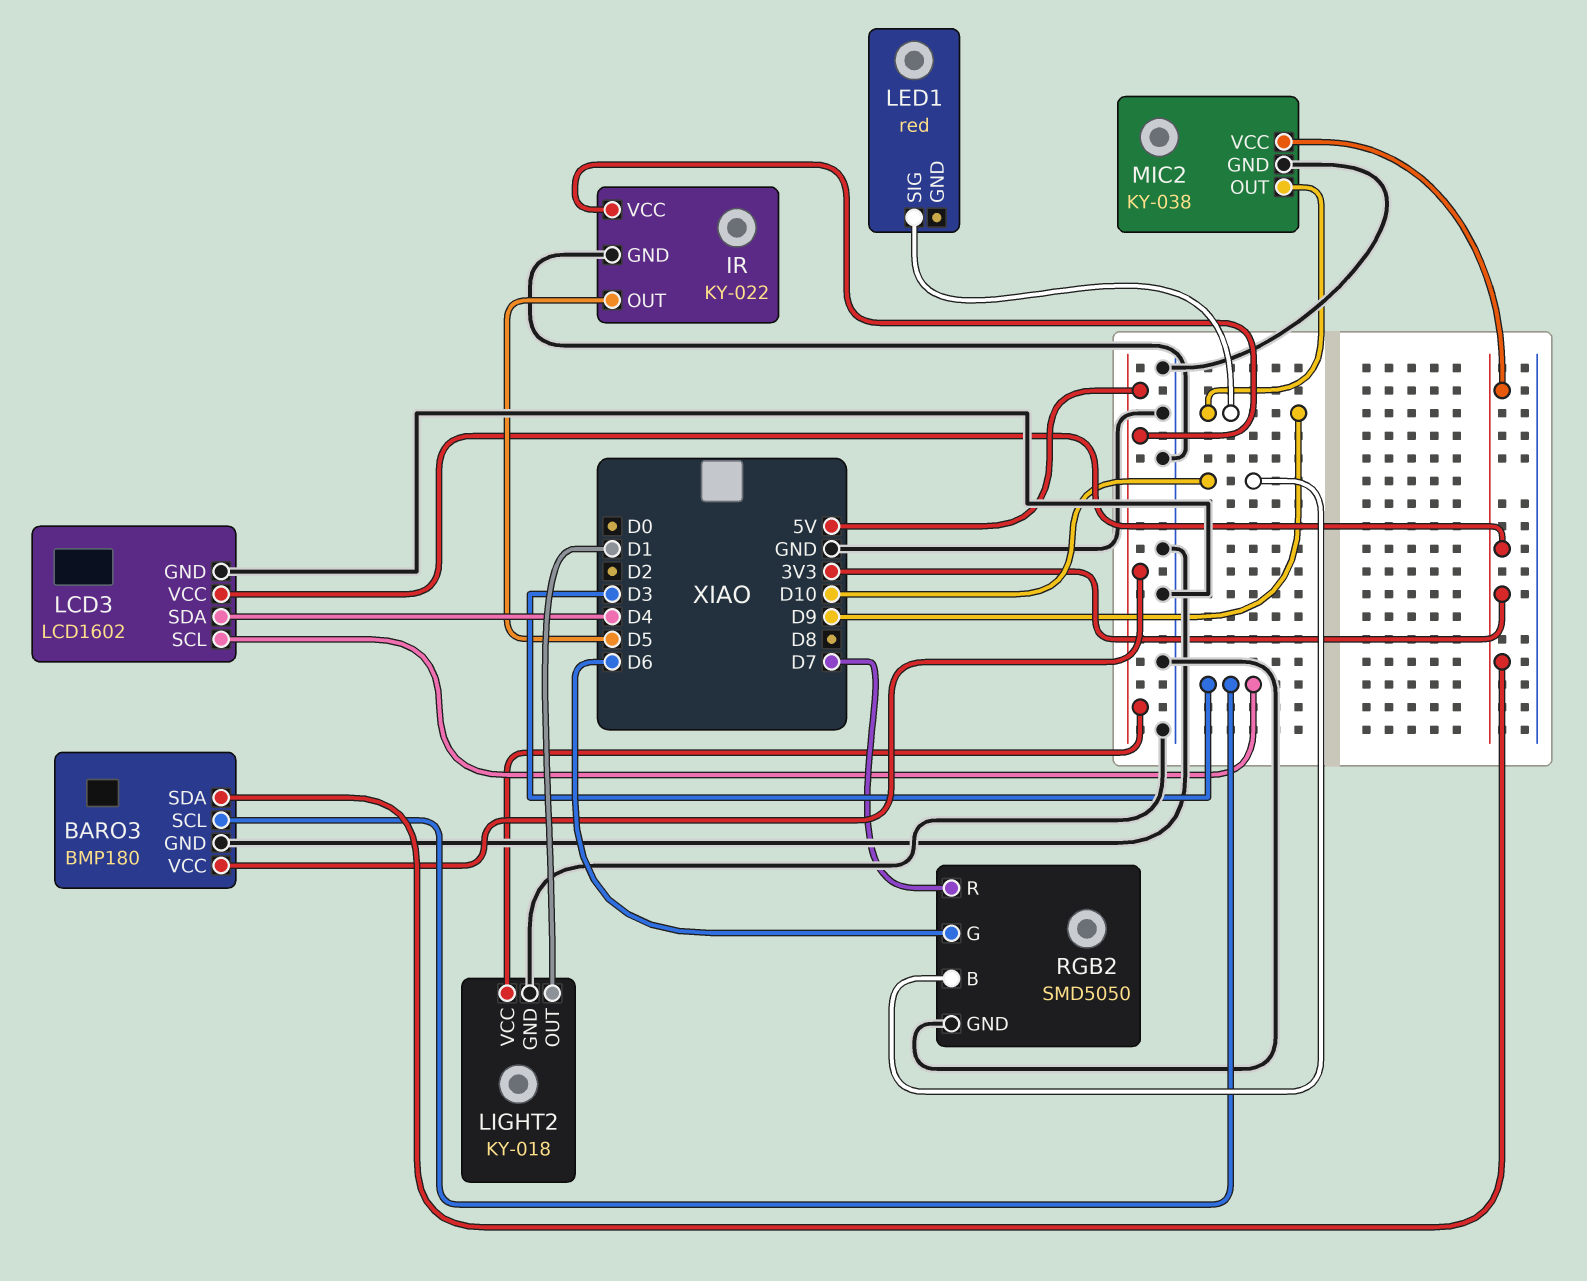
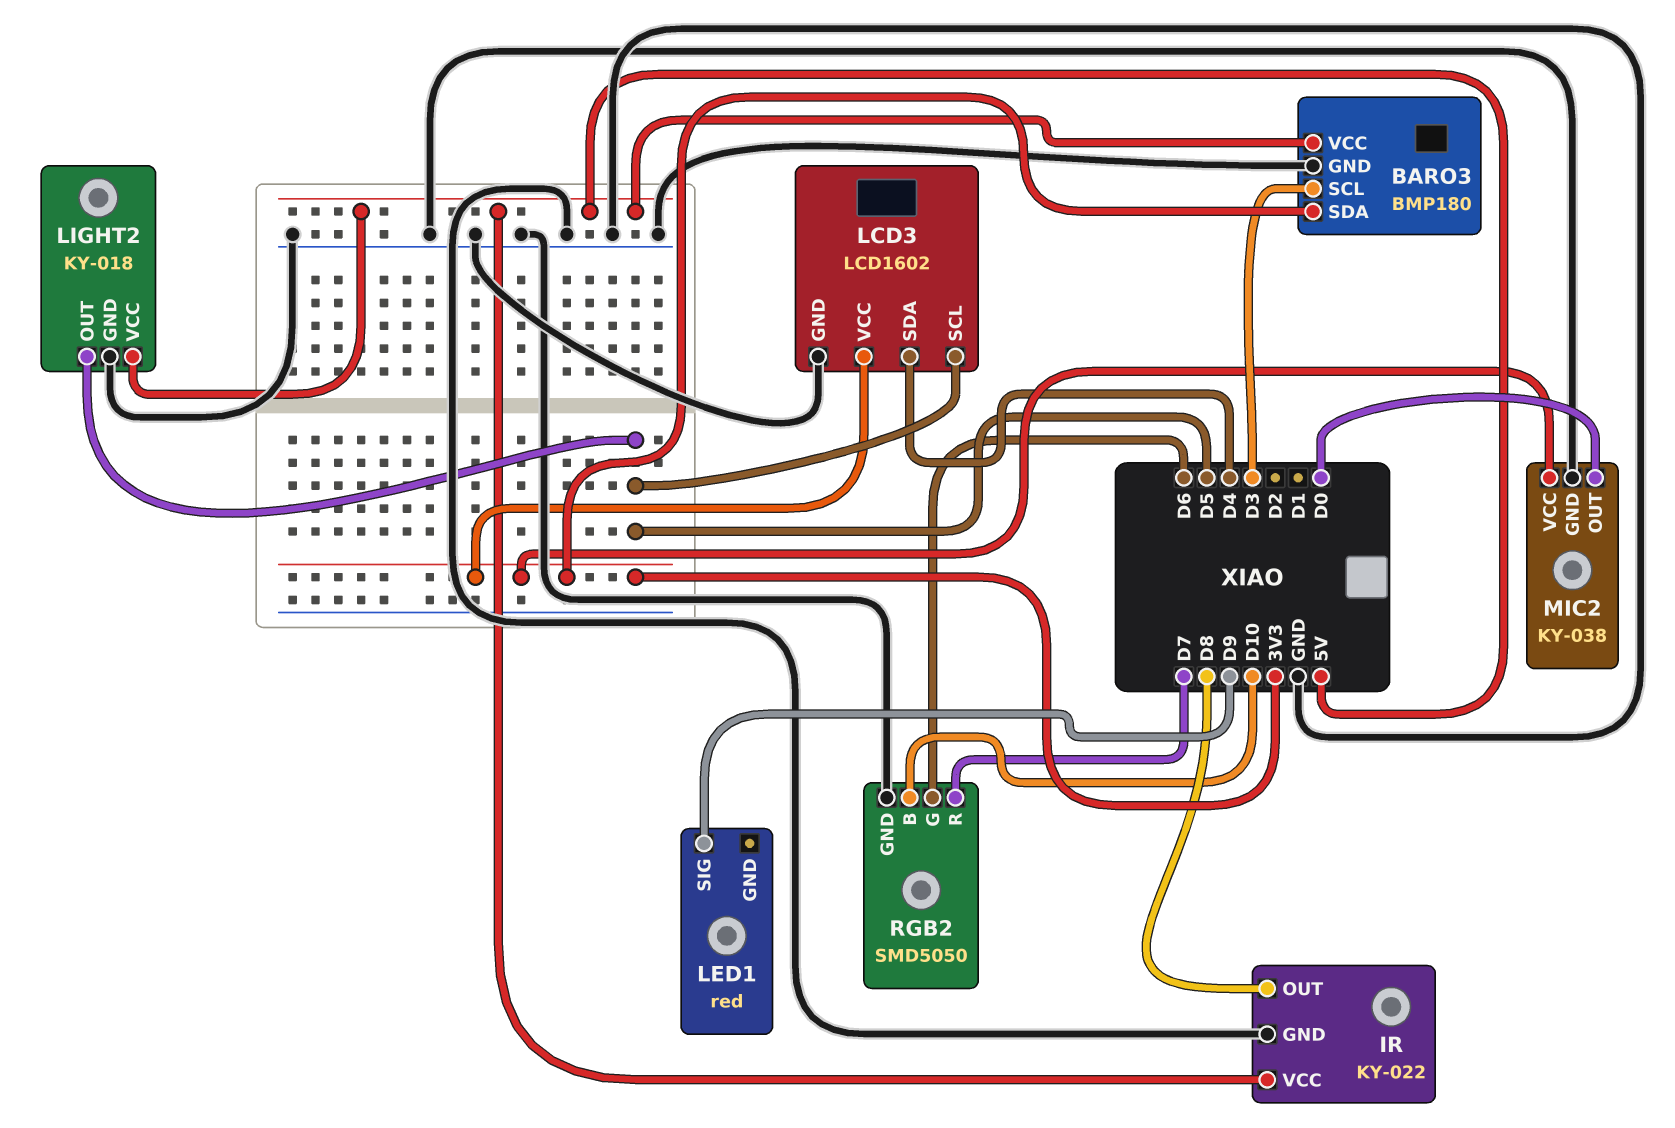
IR pin OUT: D5 -> D8
LCD3 pin SCL: D3 -> D5
LIGHT2 pin OUT: D1 -> D5
MIC2 pin OUT: D9 -> D0

